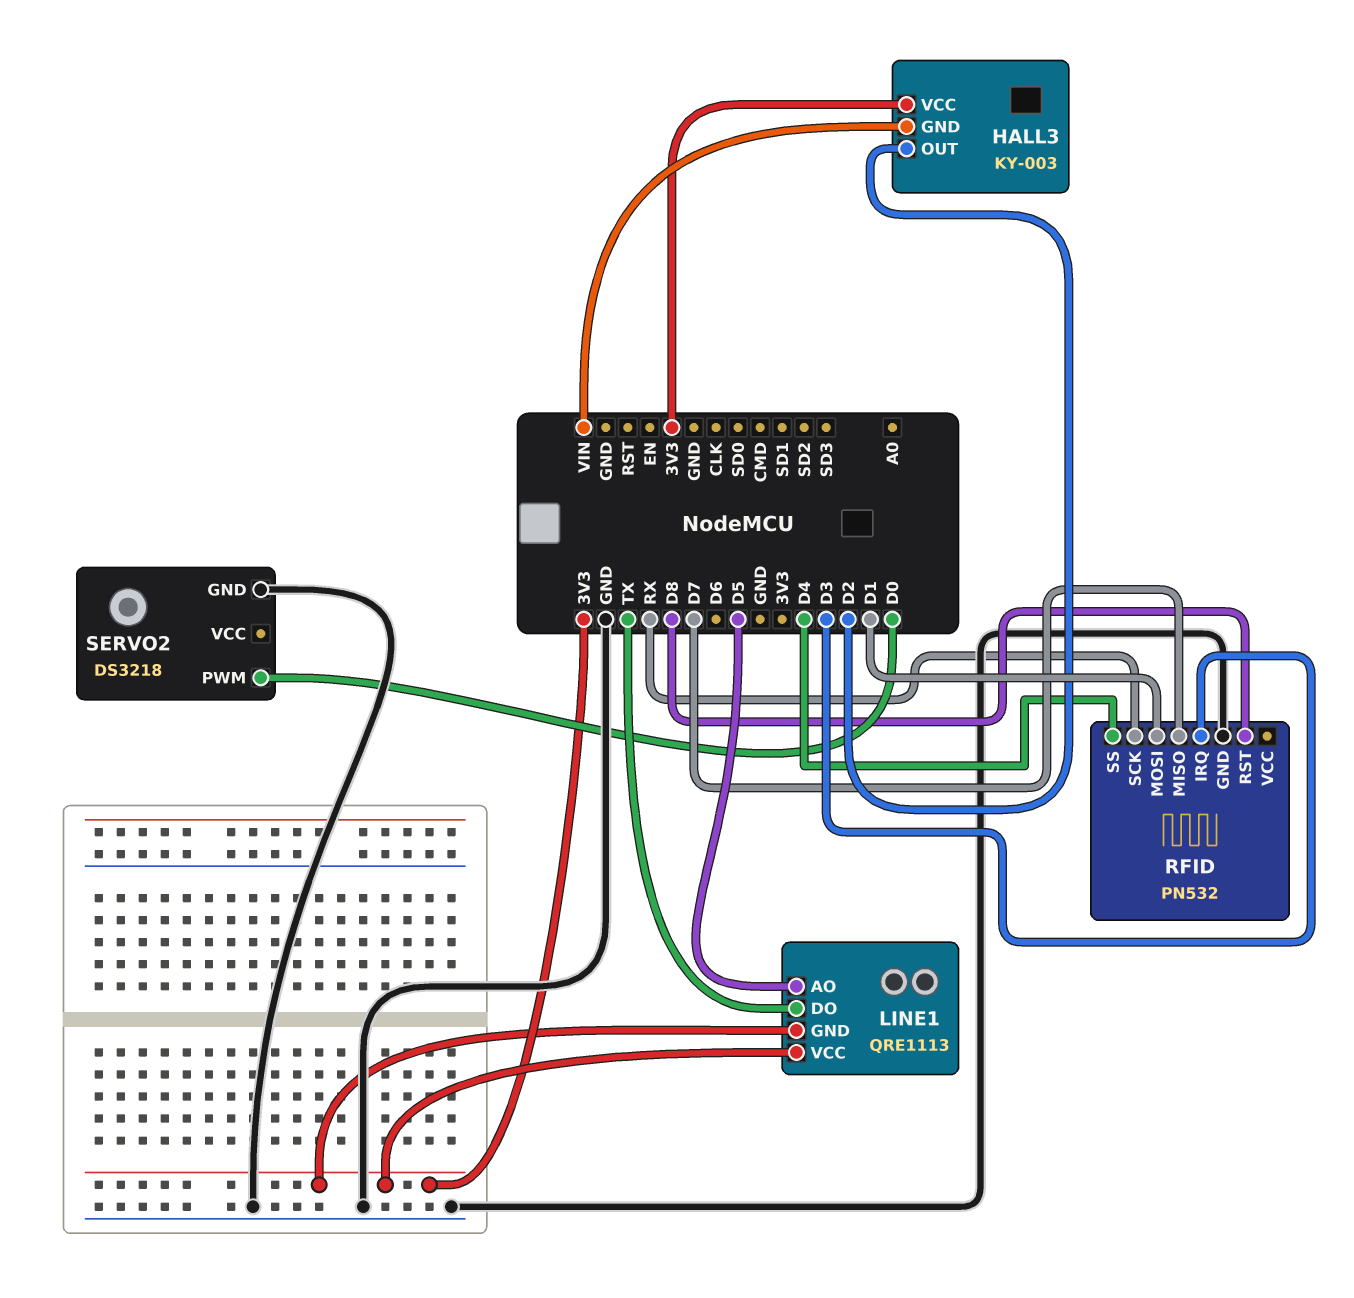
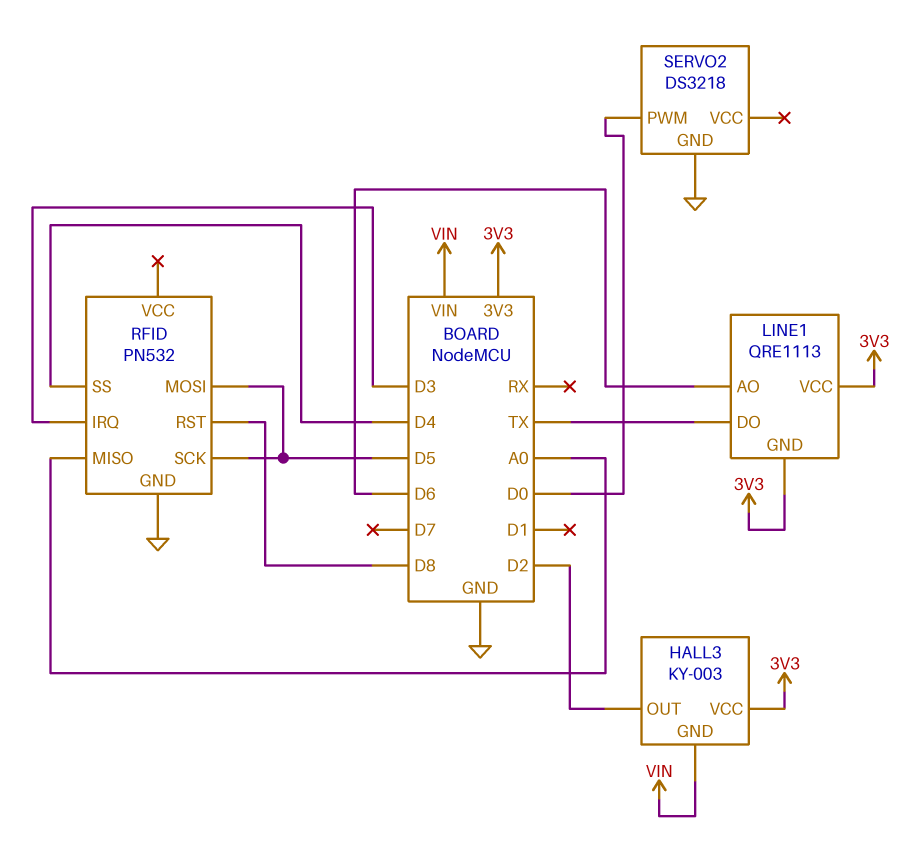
LINE1 pin AO: D5 -> D6
RFID pin MISO: D7 -> A0
RFID pin MOSI: D1 -> D5
RFID pin SCK: RX -> D5

